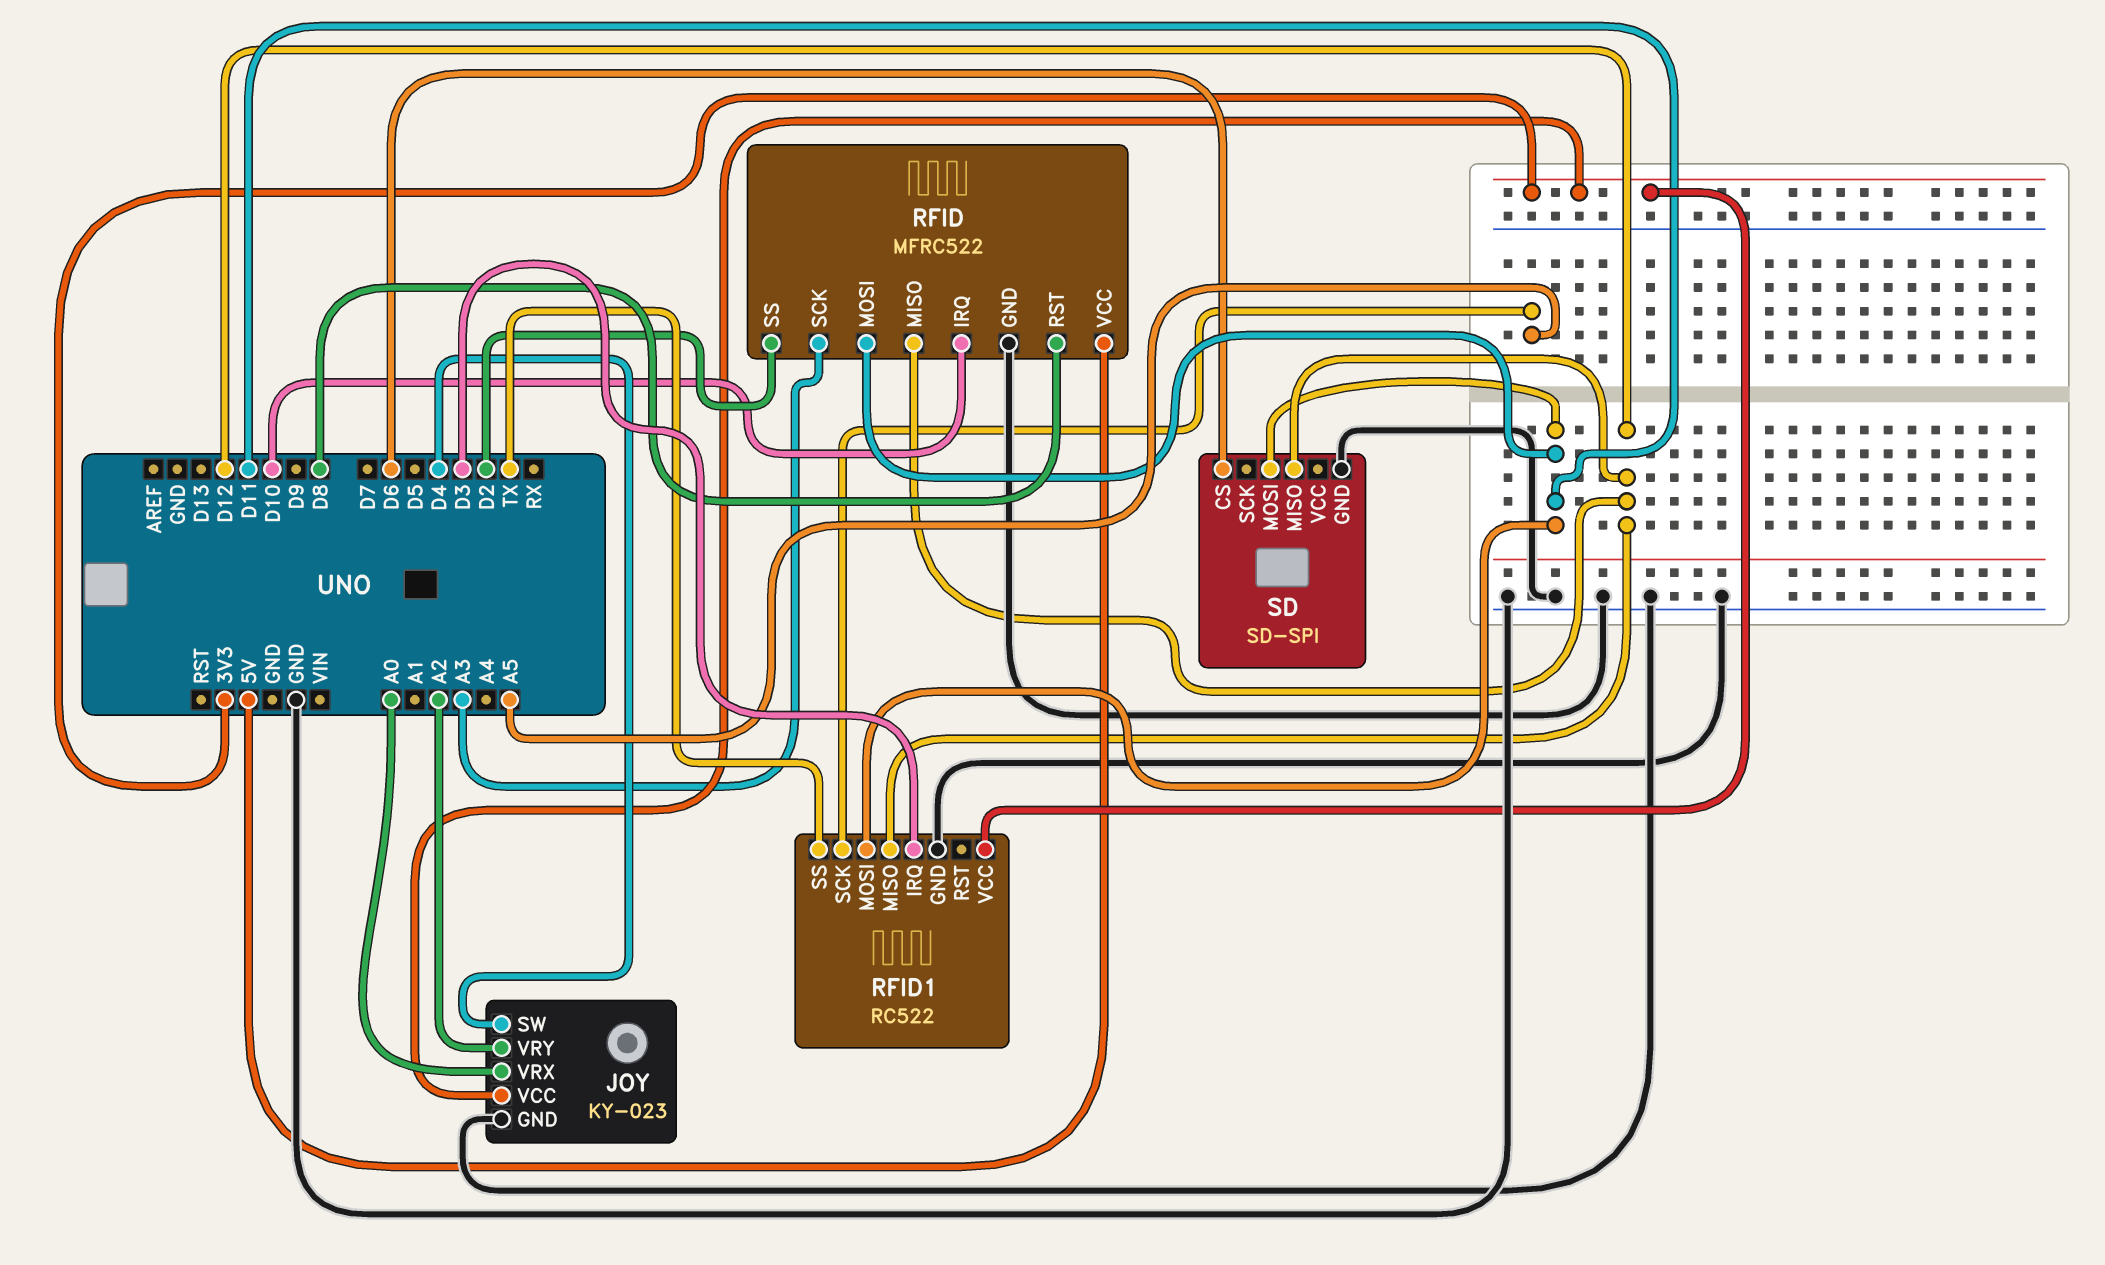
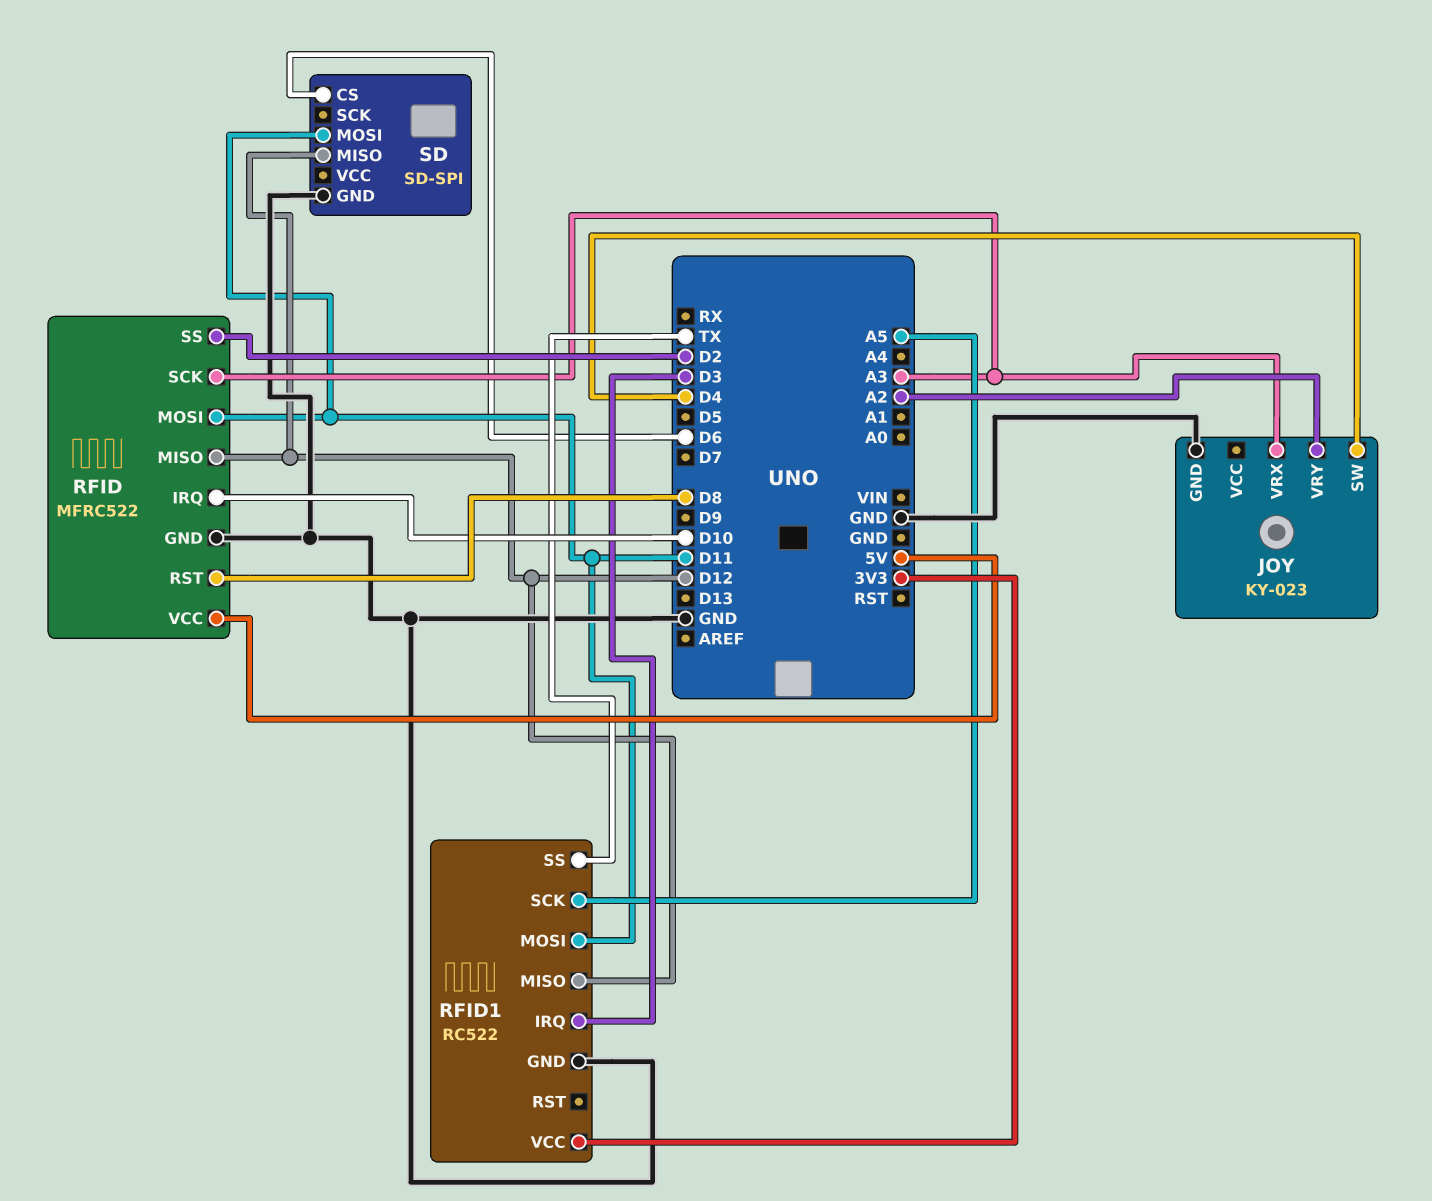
JOY pin VCC: 3V3 -> none
JOY pin VRX: A0 -> A3

